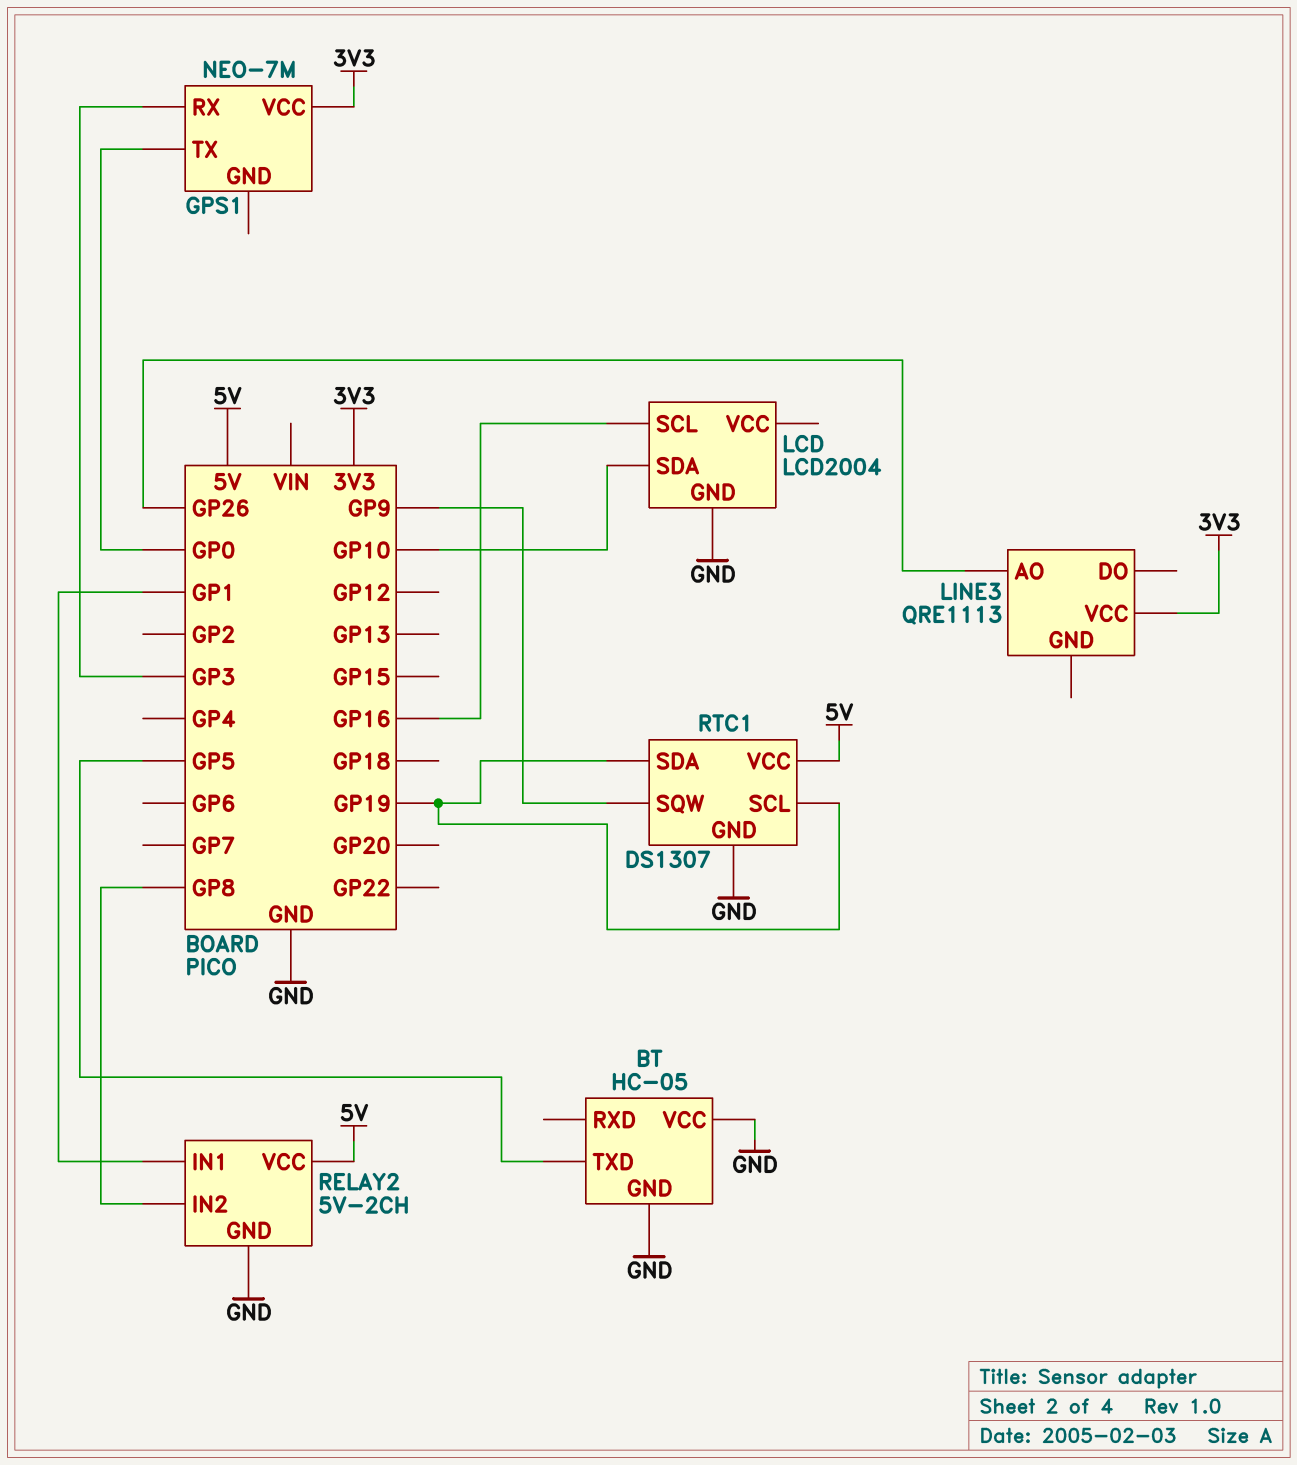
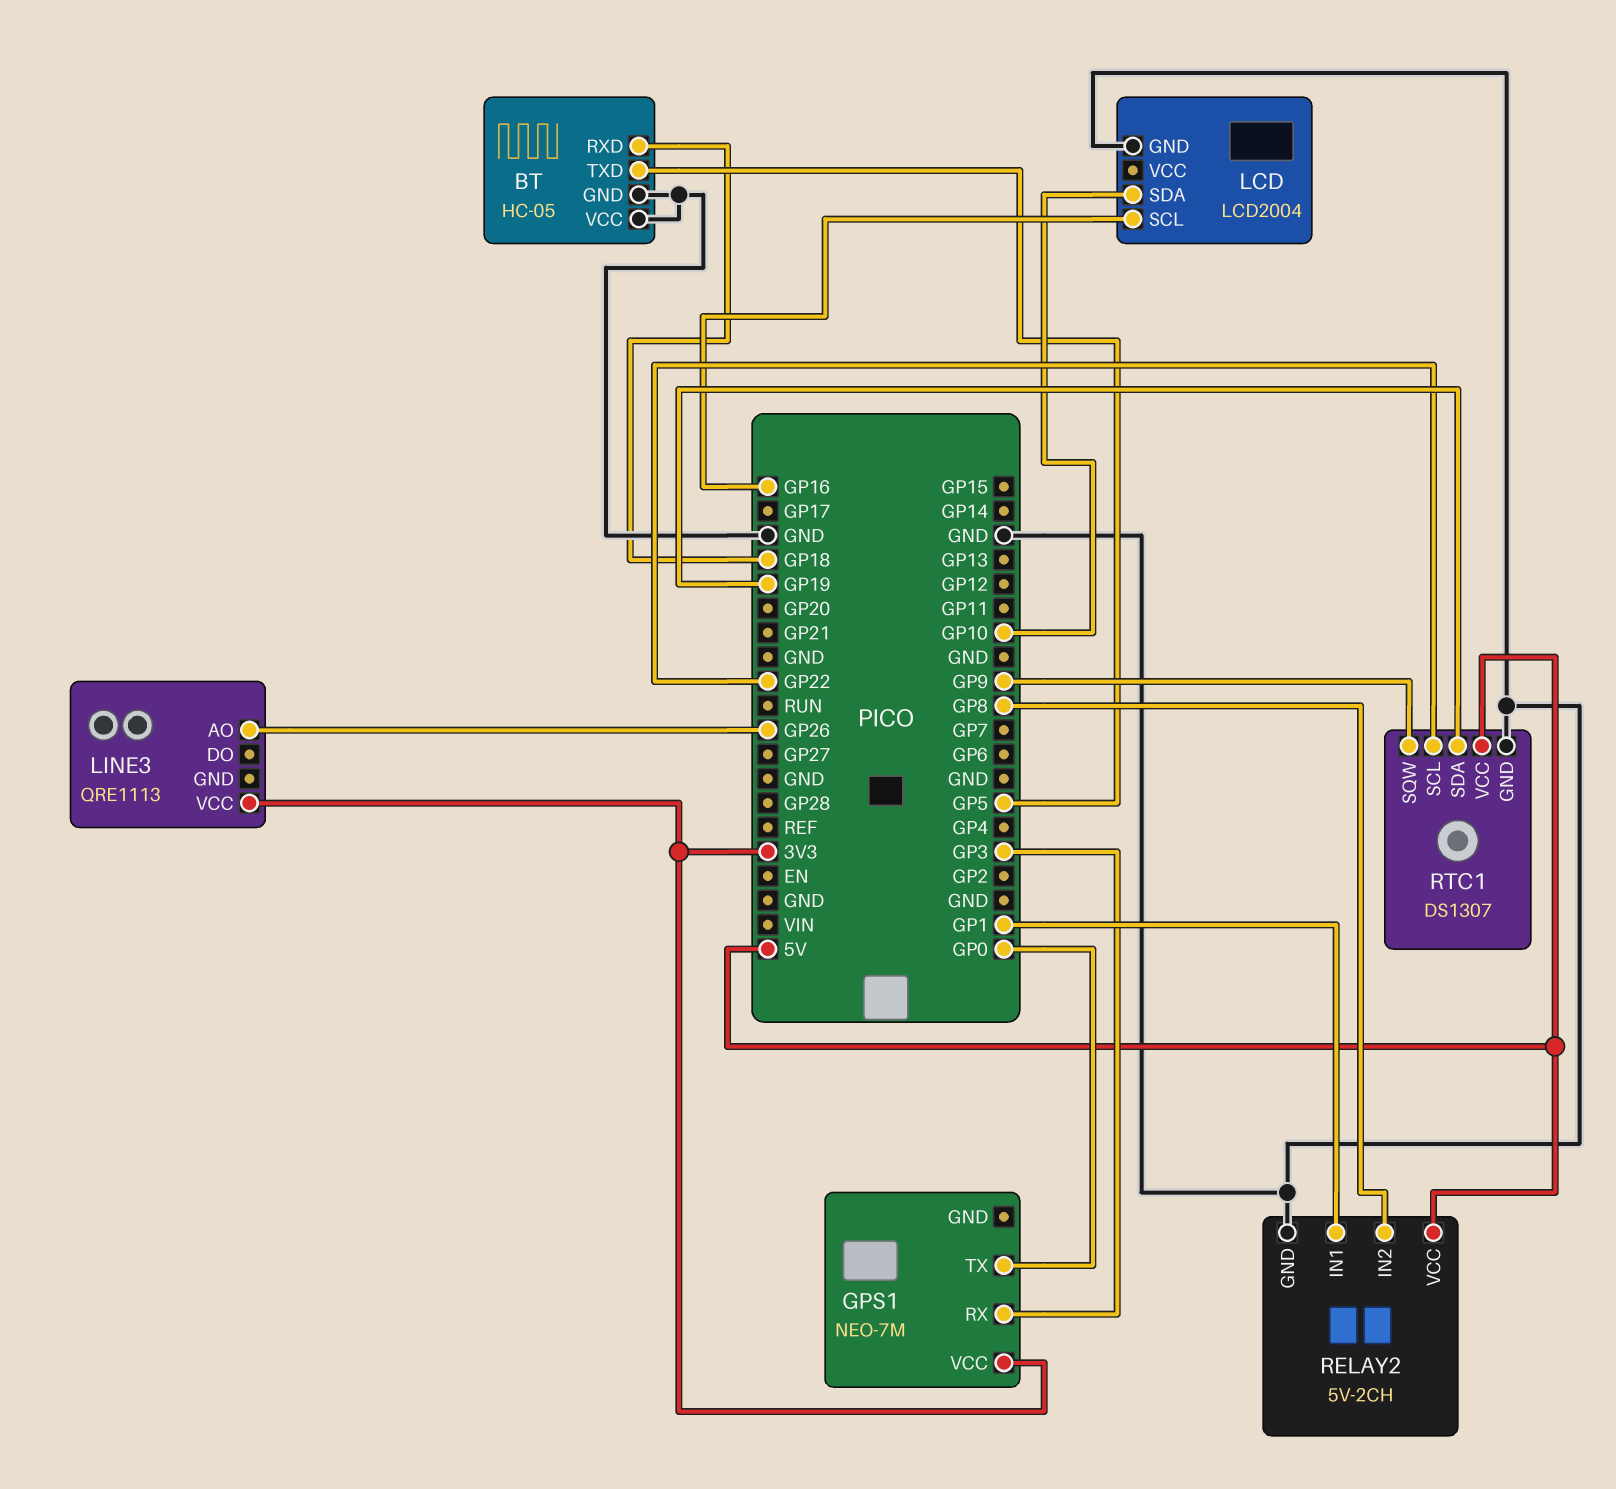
BT pin RXD: none -> GP18
RTC1 pin SCL: GP19 -> GP22

